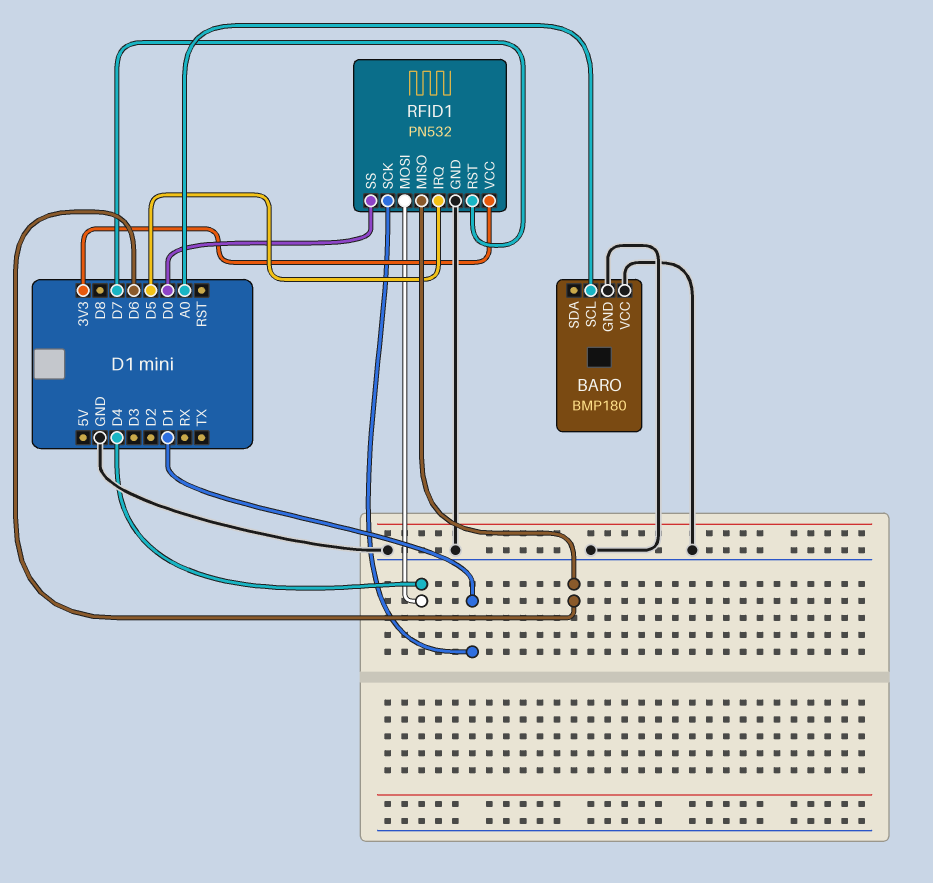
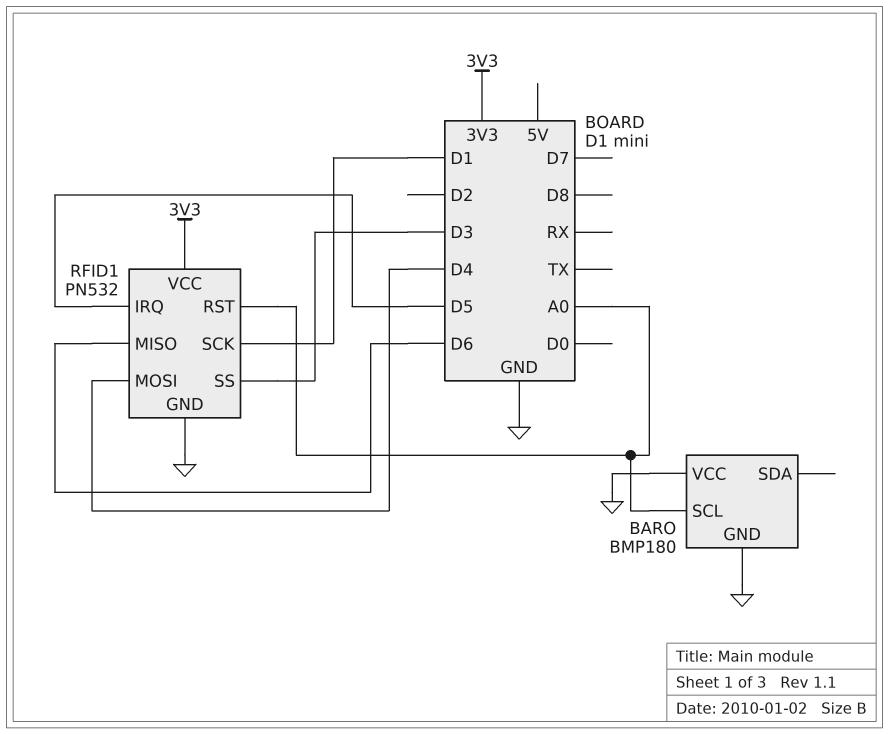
RFID1 pin RST: D7 -> A0
RFID1 pin SS: D0 -> D3

